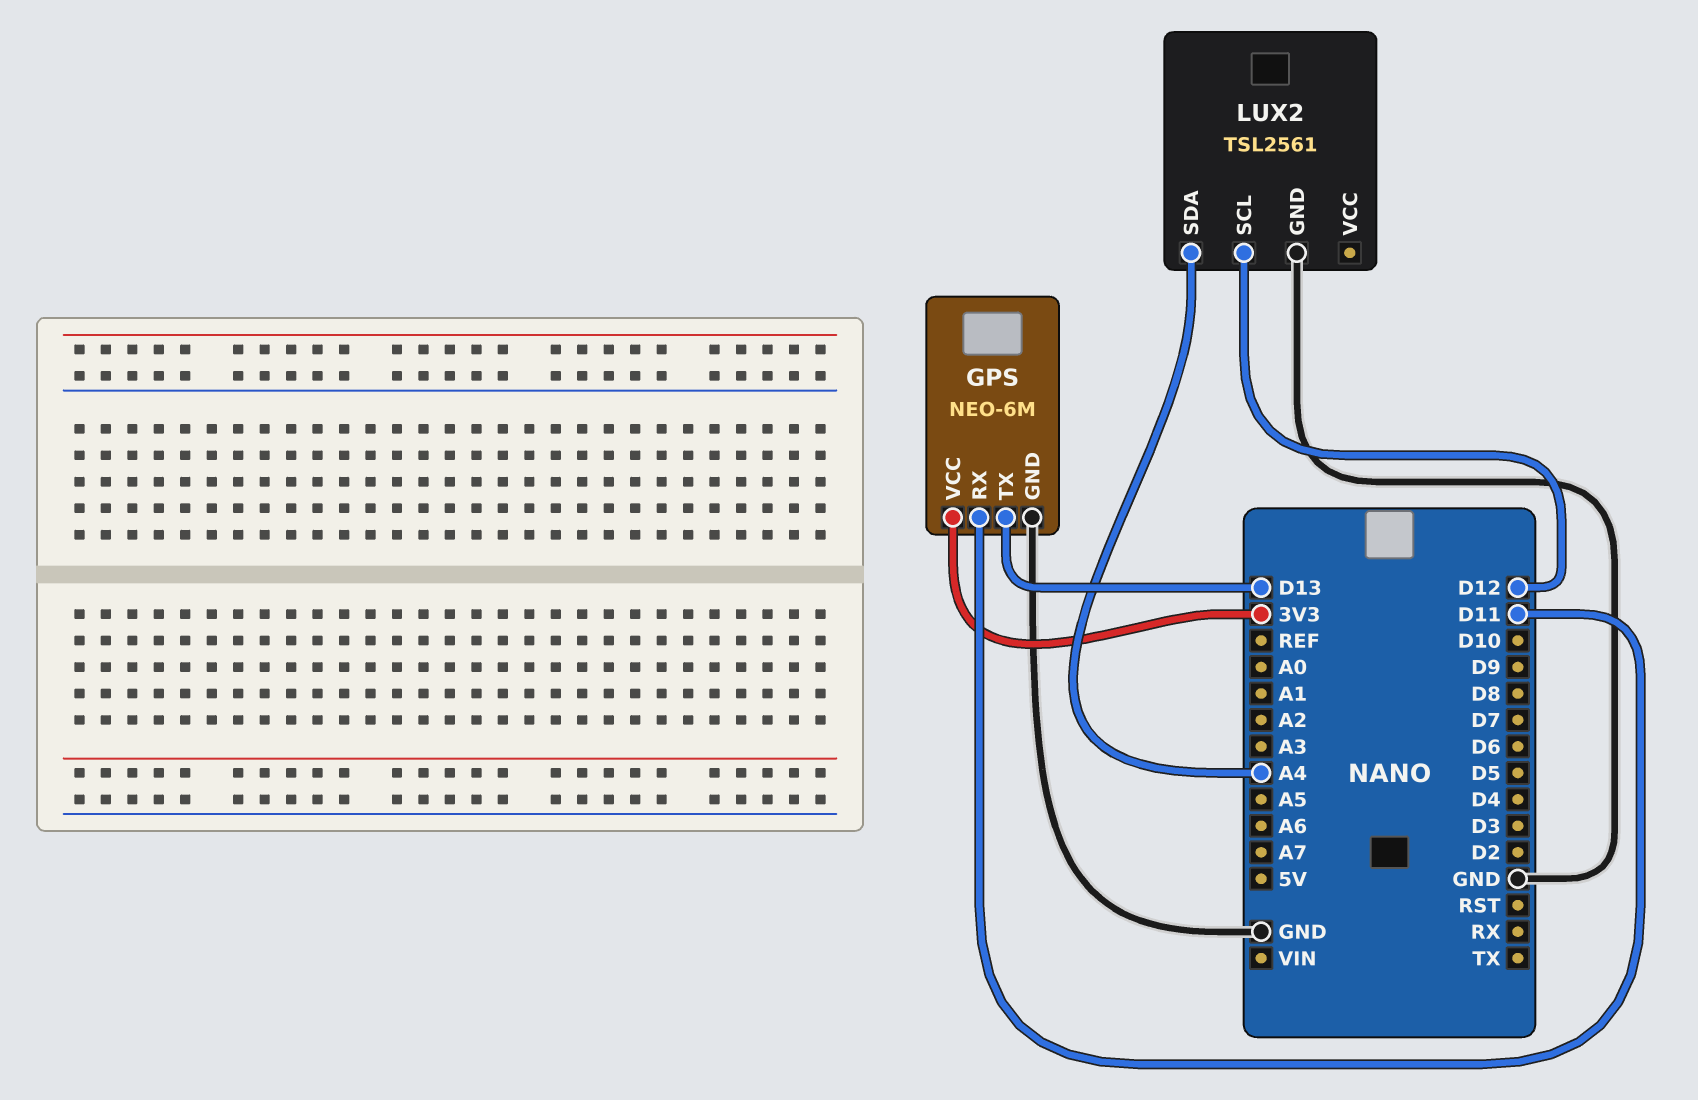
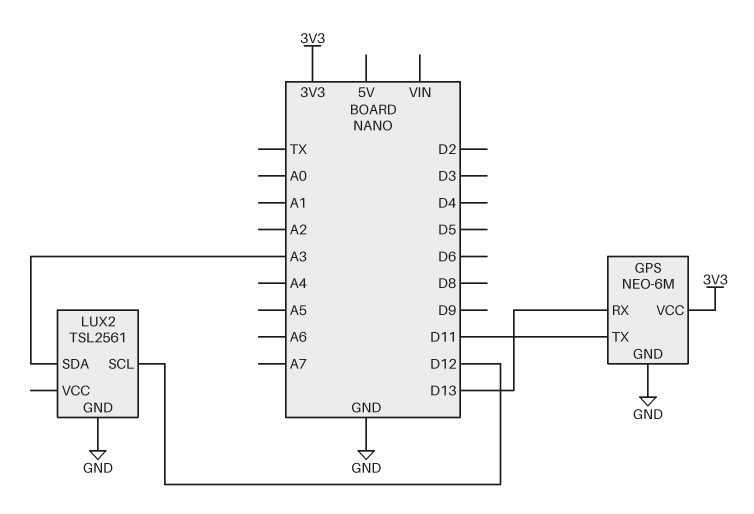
GPS pin RX: D11 -> D13
GPS pin TX: D13 -> D11
LUX2 pin SDA: A4 -> A3

